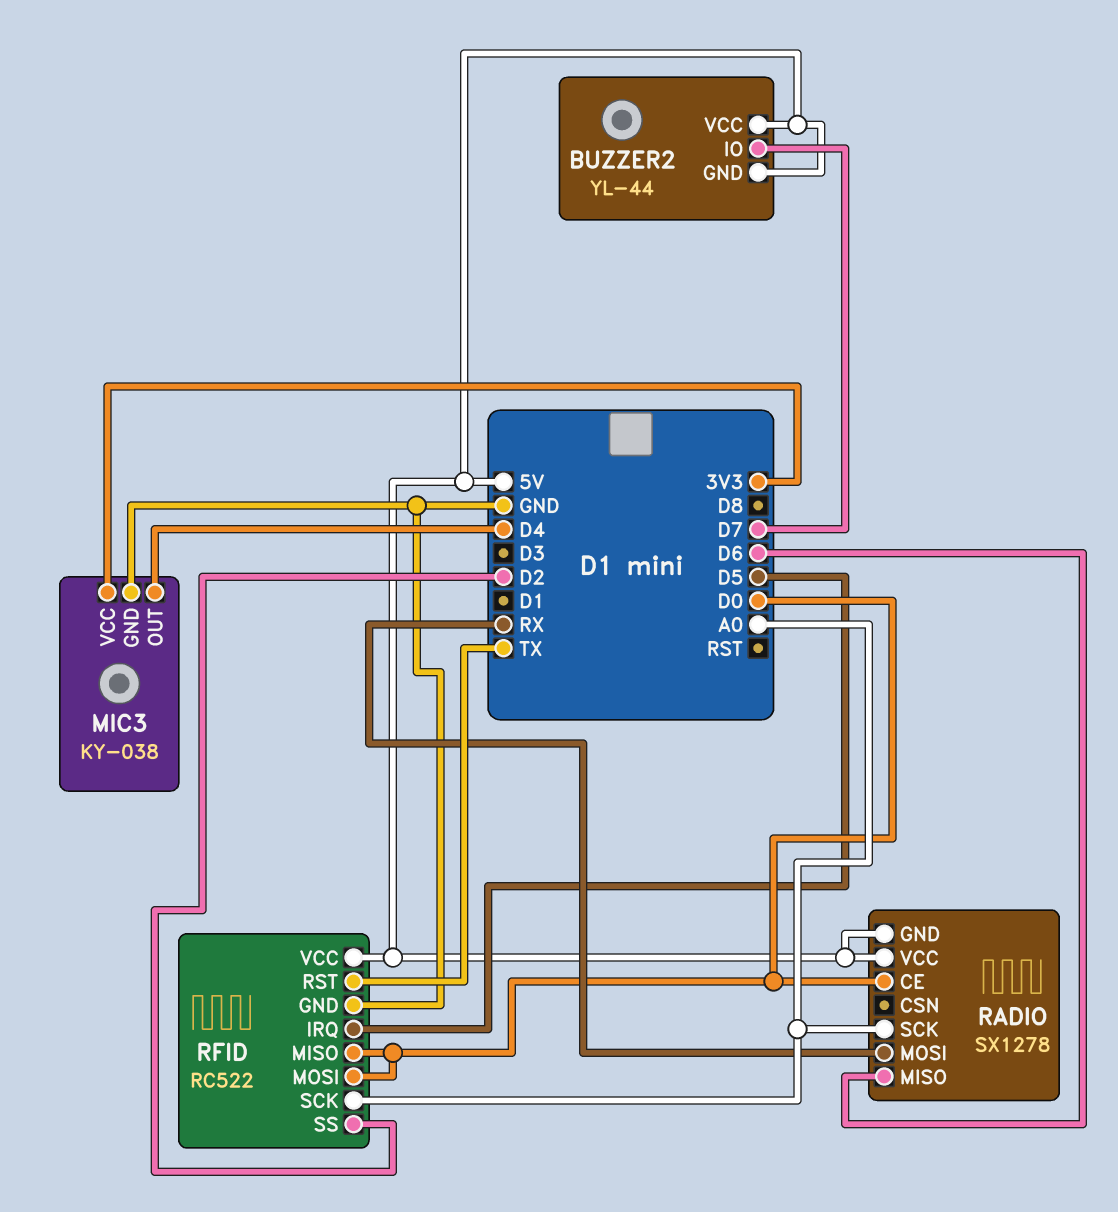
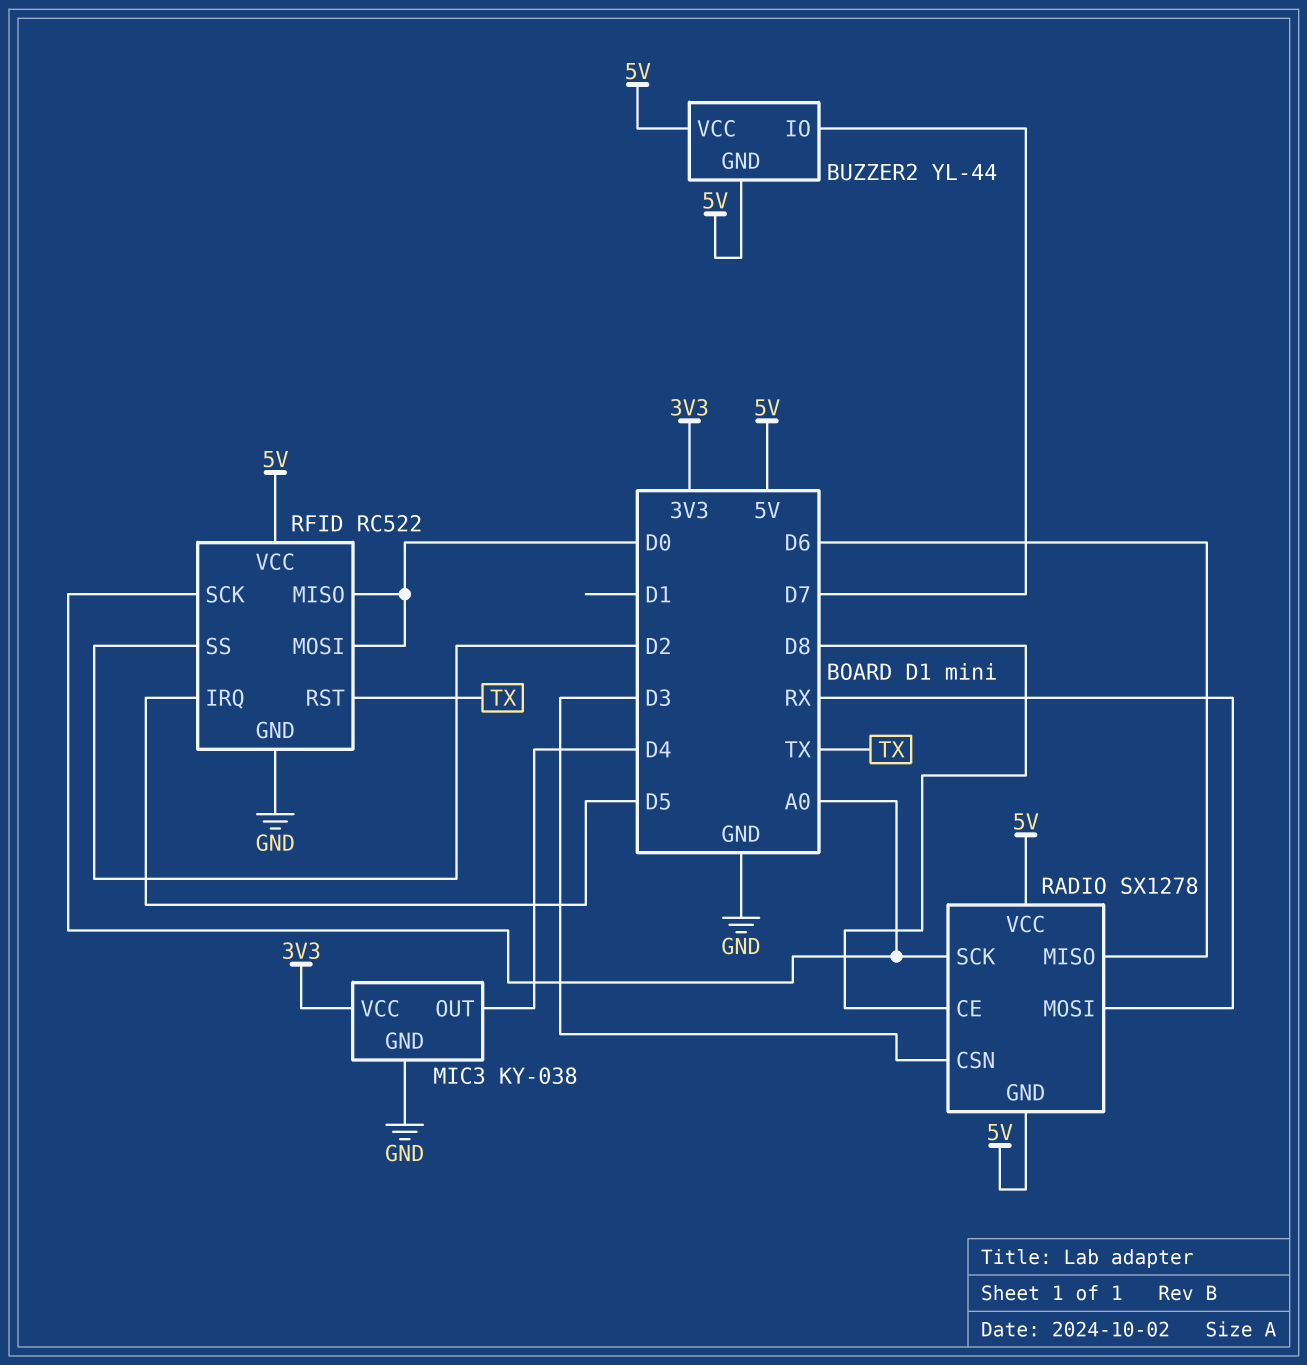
RADIO pin CE: D0 -> D8
RADIO pin CSN: none -> D3

